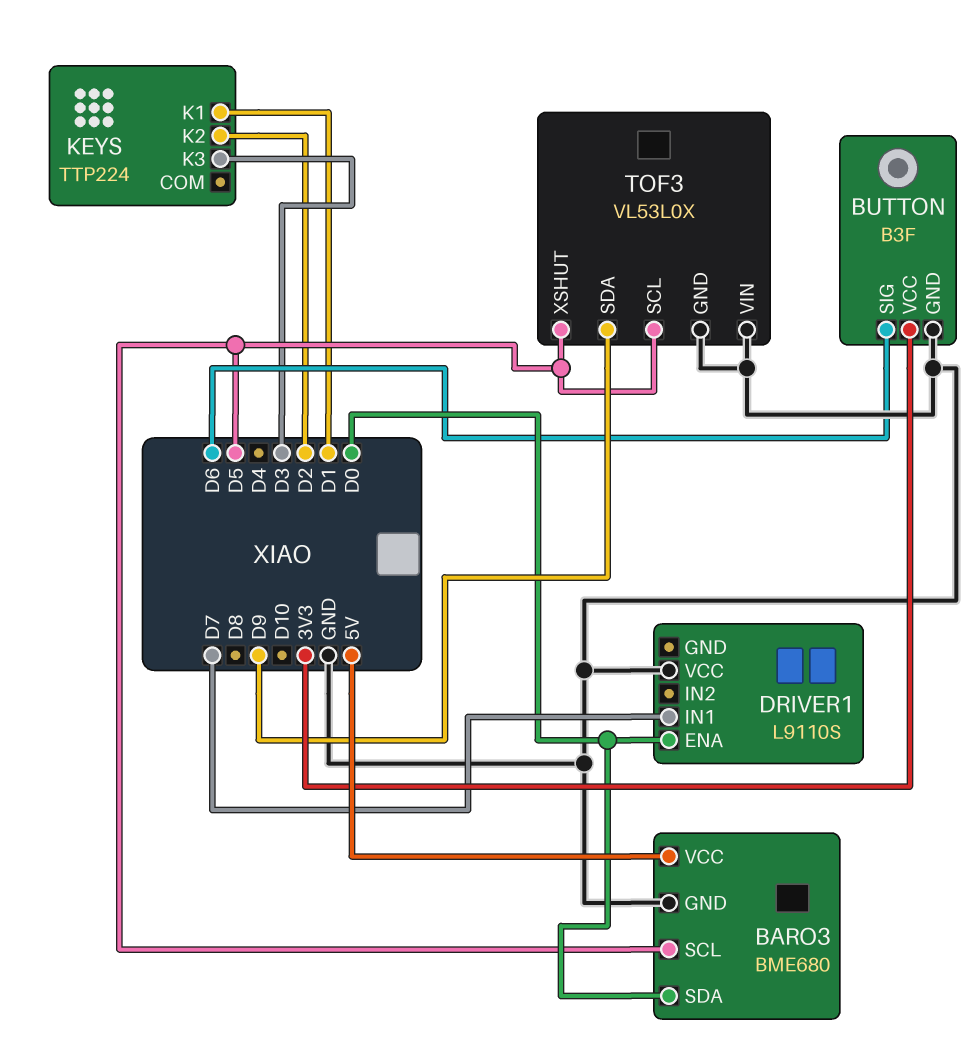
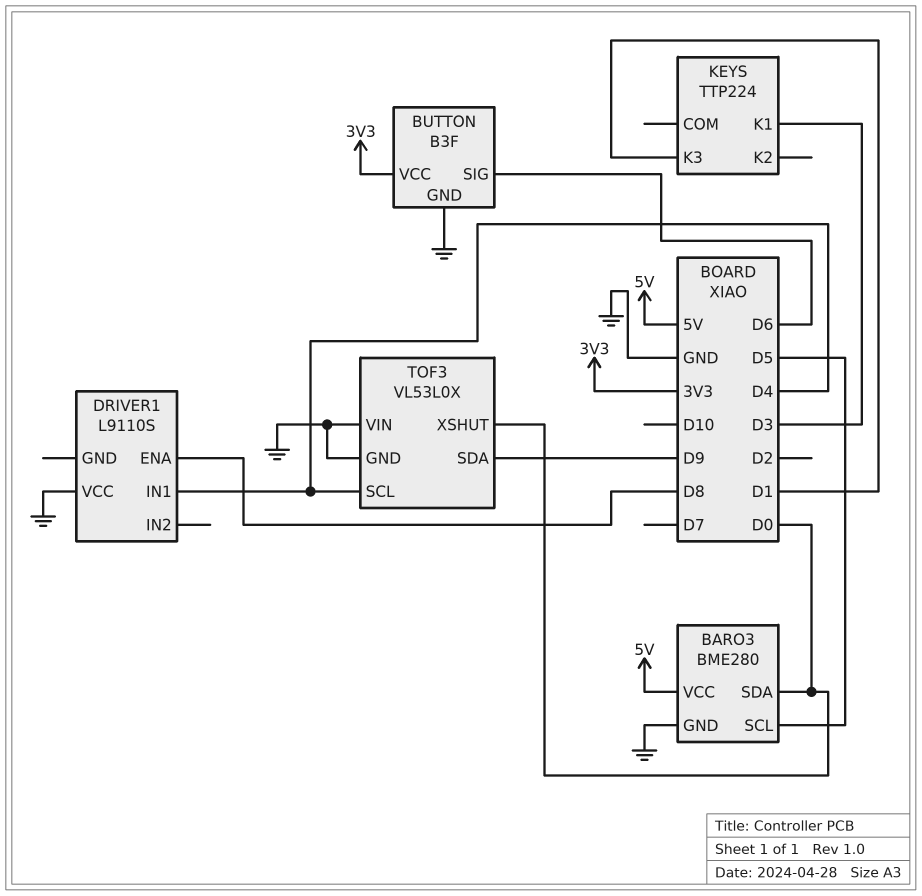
BARO3: BME680 -> BME280
DRIVER1 pin ENA: D0 -> D8
DRIVER1 pin IN1: D7 -> D4
KEYS pin K1: D1 -> D3
KEYS pin K2: D2 -> none
KEYS pin K3: D3 -> D1
TOF3 pin SCL: D5 -> D4
TOF3 pin XSHUT: D5 -> D0

